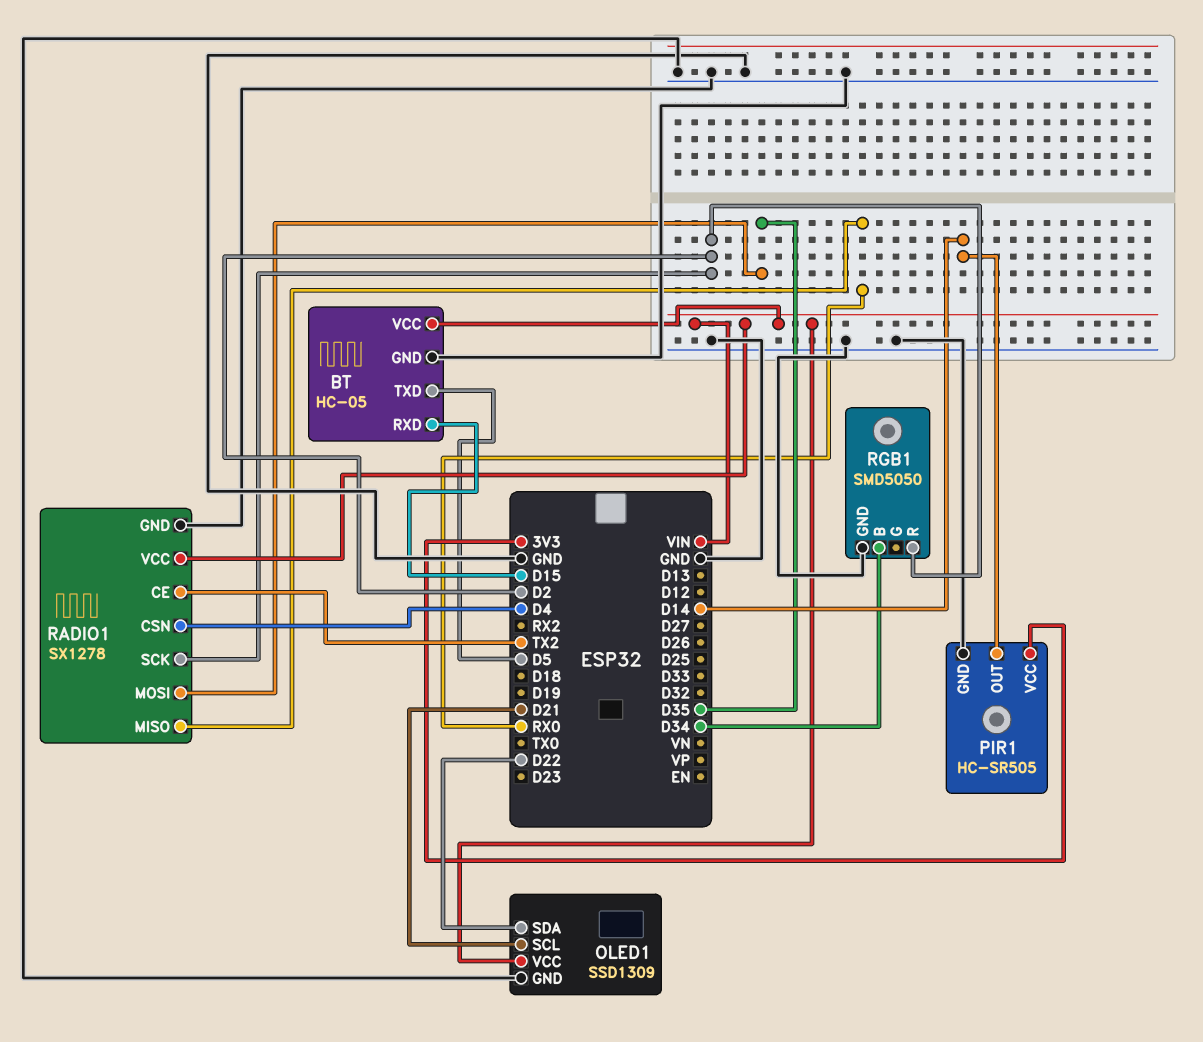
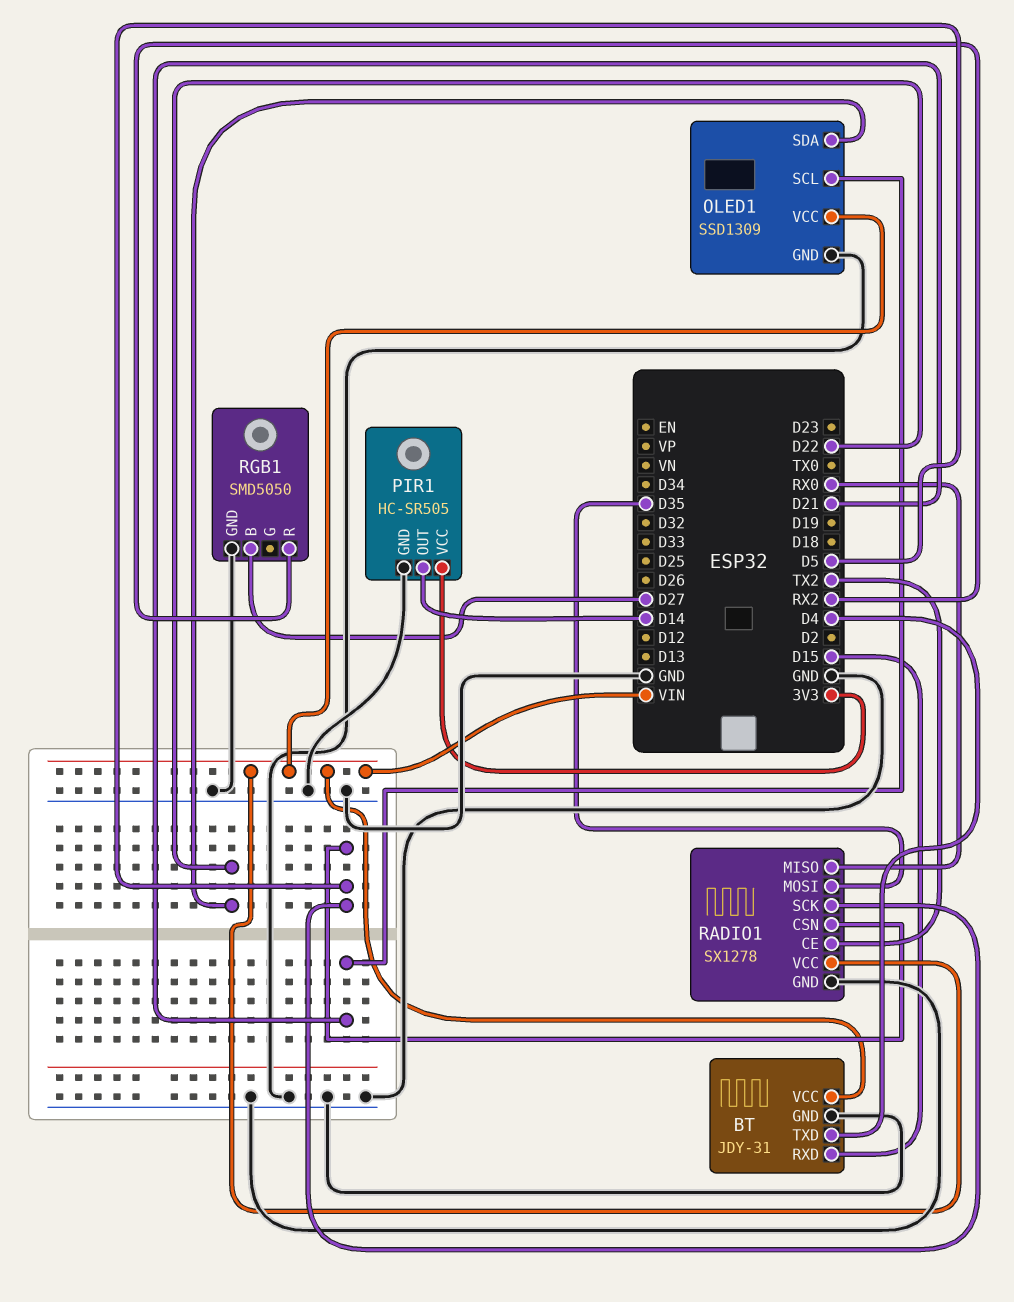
BT: HC-05 -> JDY-31
BT pin TXD: D5 -> D4
RADIO1 pin CSN: D4 -> D5
RADIO1 pin SCK: D2 -> D5
RGB1 pin B: D34 -> D27
RGB1 pin R: D2 -> RX2

